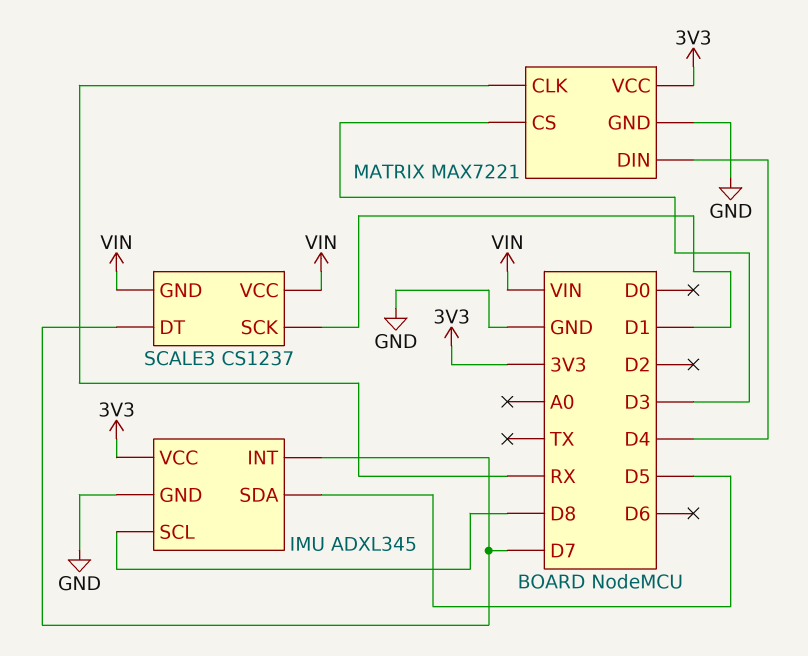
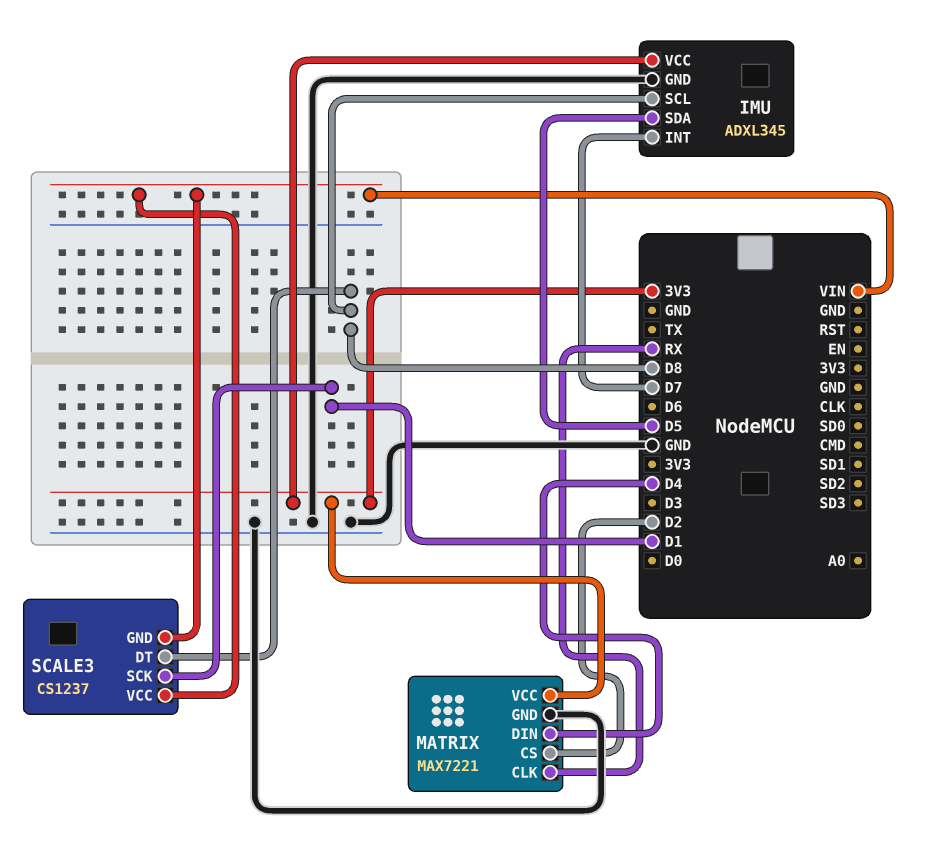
MATRIX pin CS: D3 -> D2
SCALE3 pin DT: D7 -> D8

